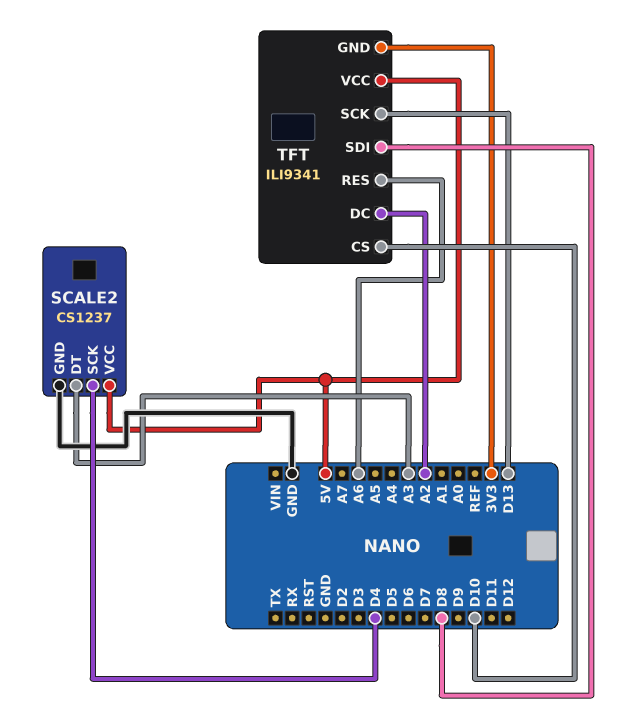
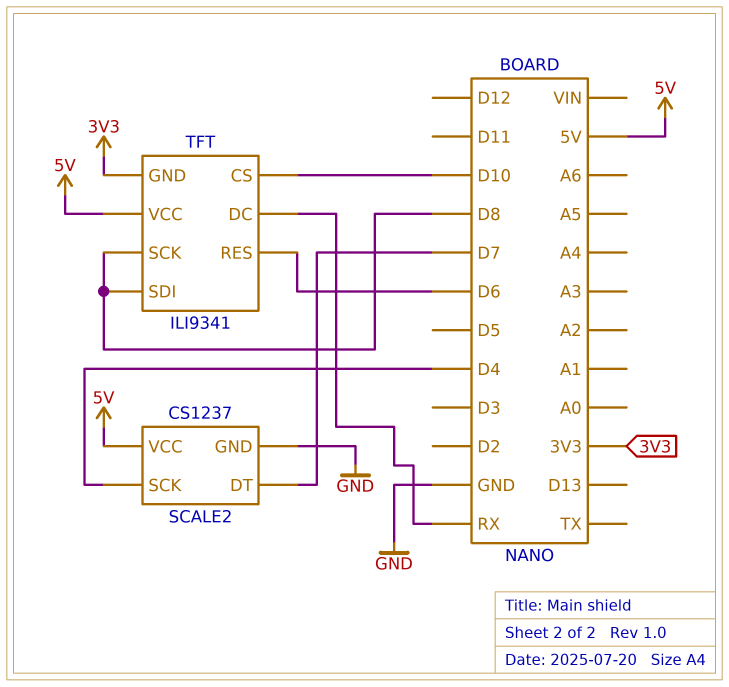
SCALE2 pin DT: A3 -> D7
TFT pin DC: A2 -> RX
TFT pin RES: A6 -> D6
TFT pin SCK: D13 -> D8

